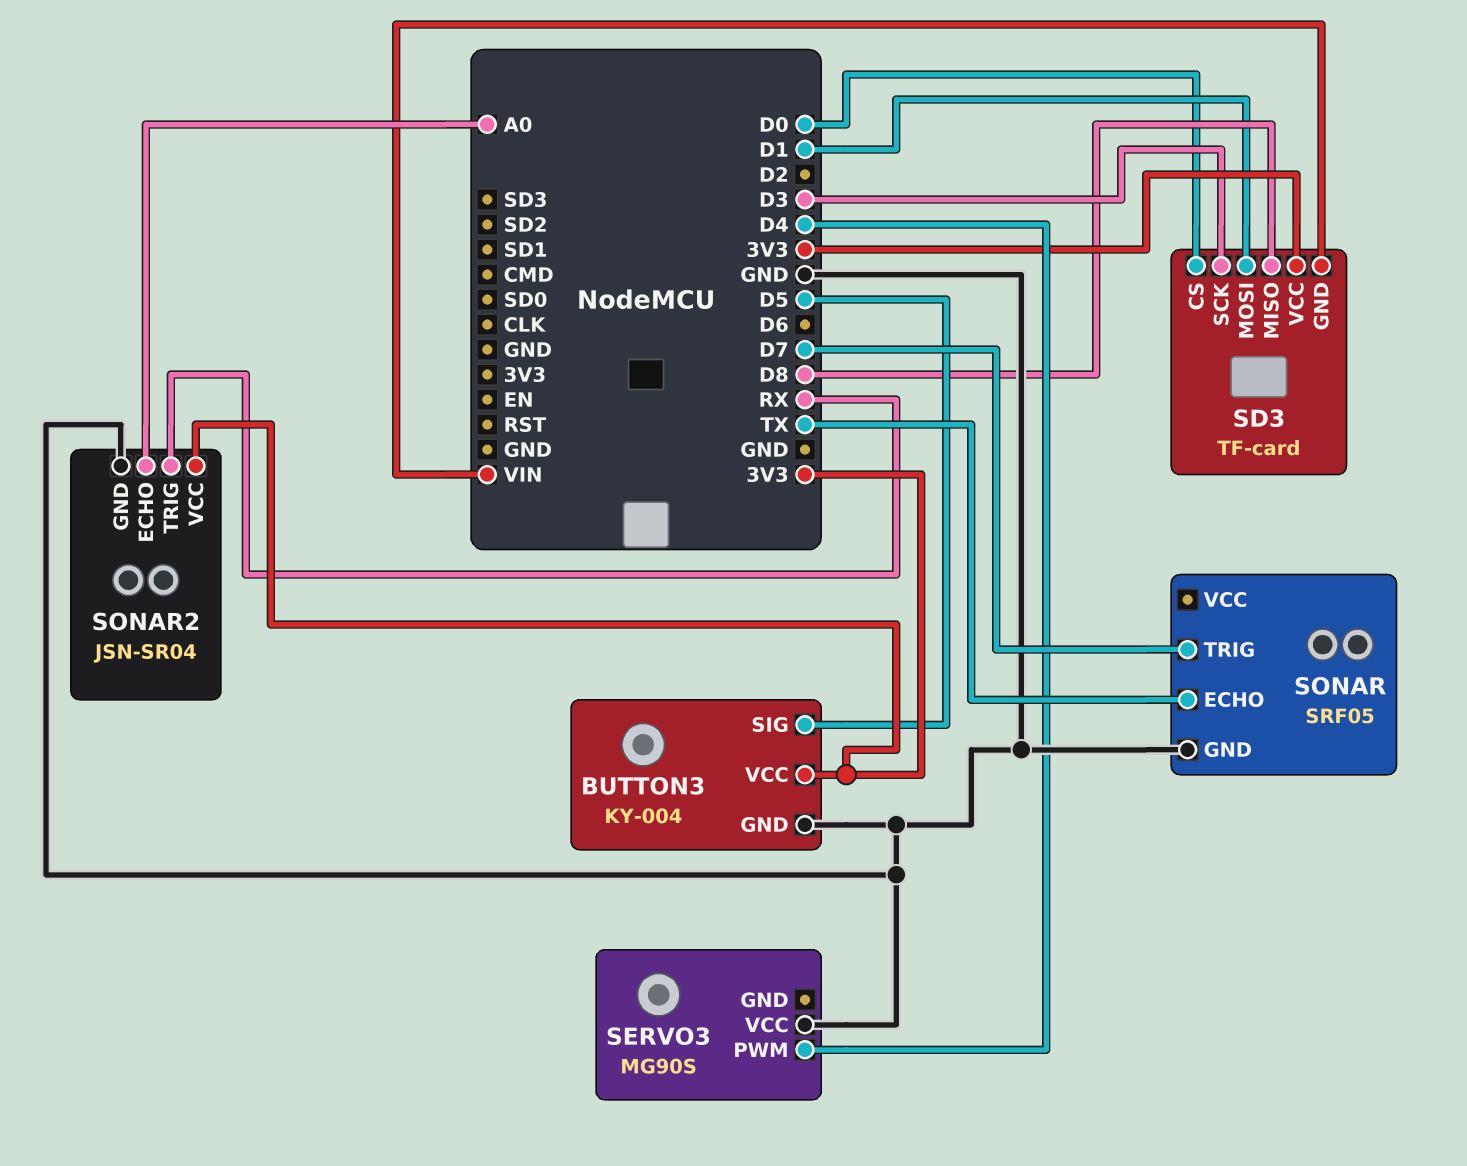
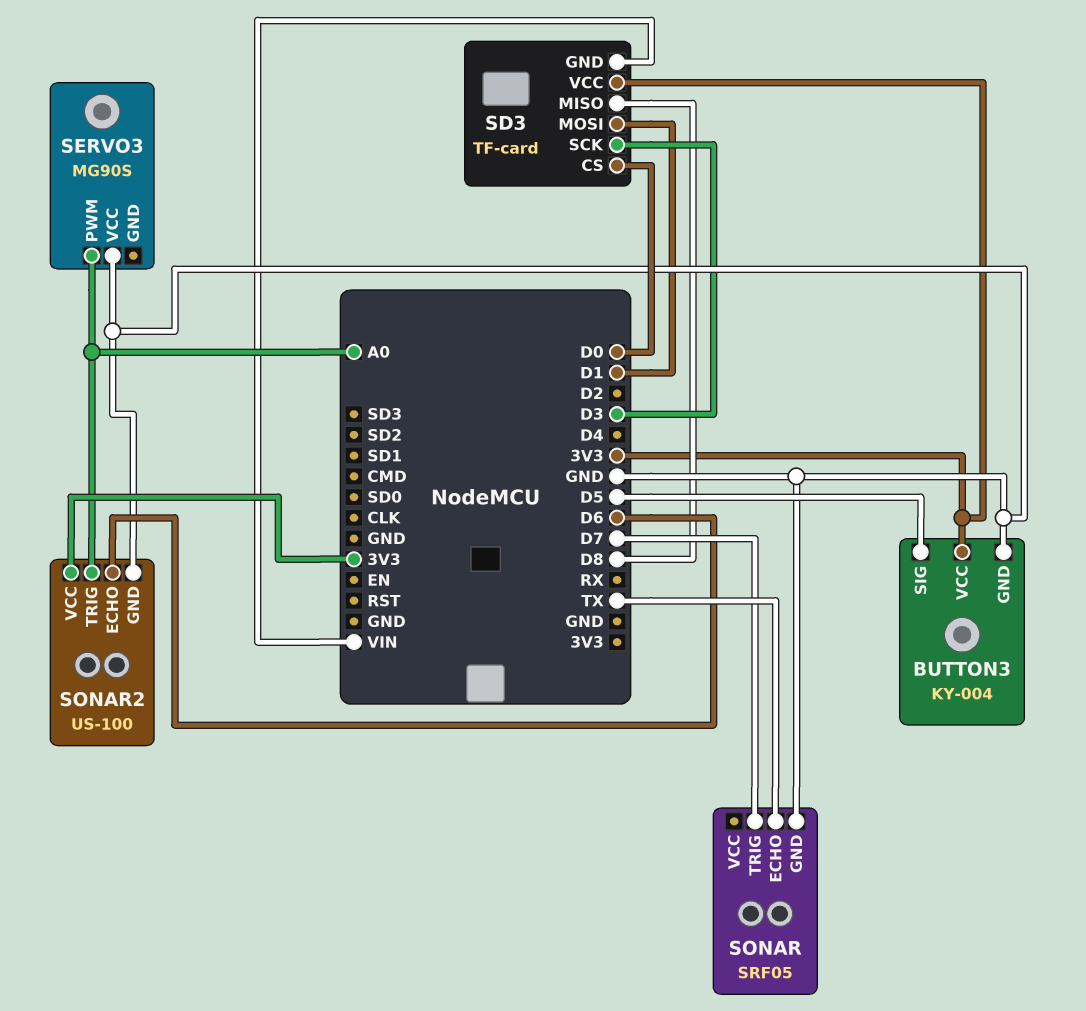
SERVO3 pin PWM: D4 -> A0
SONAR2: JSN-SR04 -> US-100
SONAR2 pin ECHO: A0 -> D6
SONAR2 pin TRIG: RX -> A0

